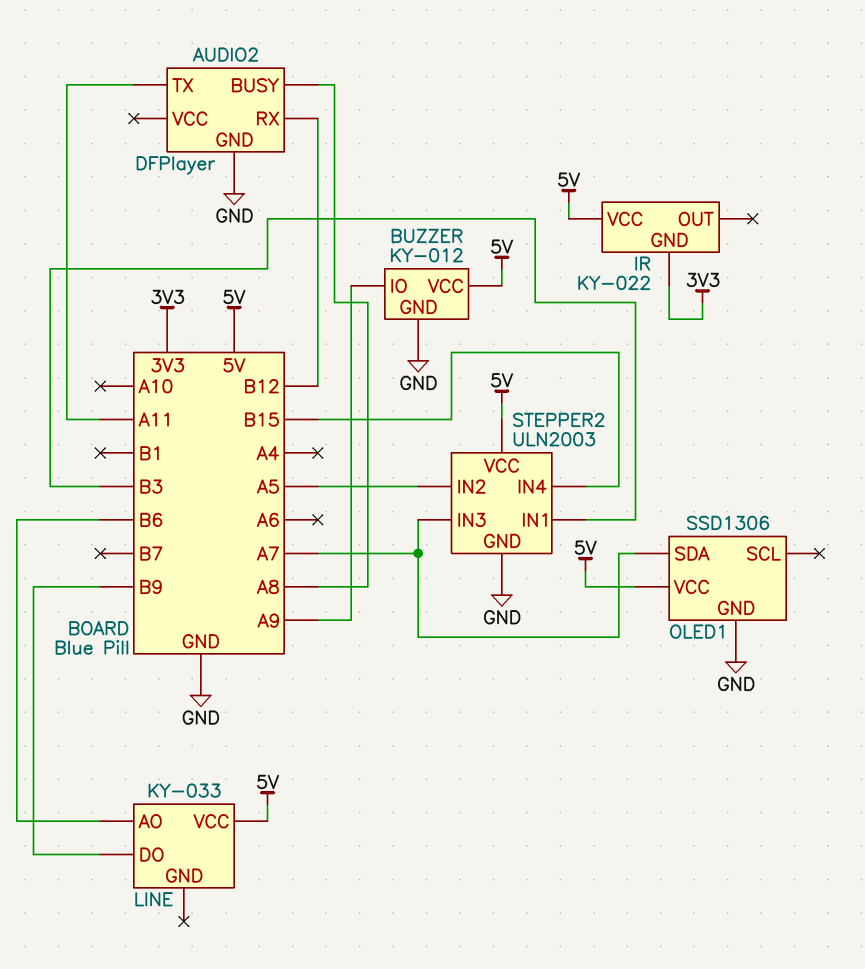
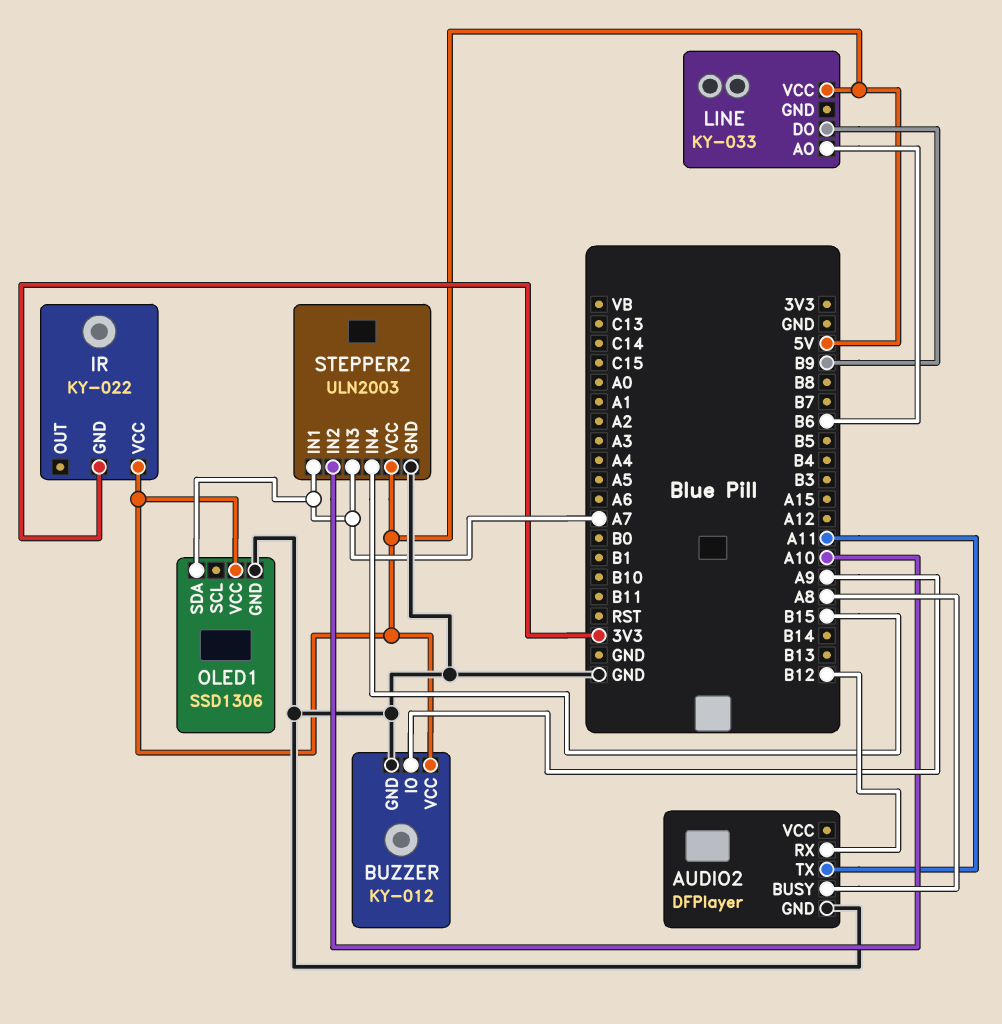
STEPPER2 pin IN1: B3 -> A7
STEPPER2 pin IN2: A5 -> A10

